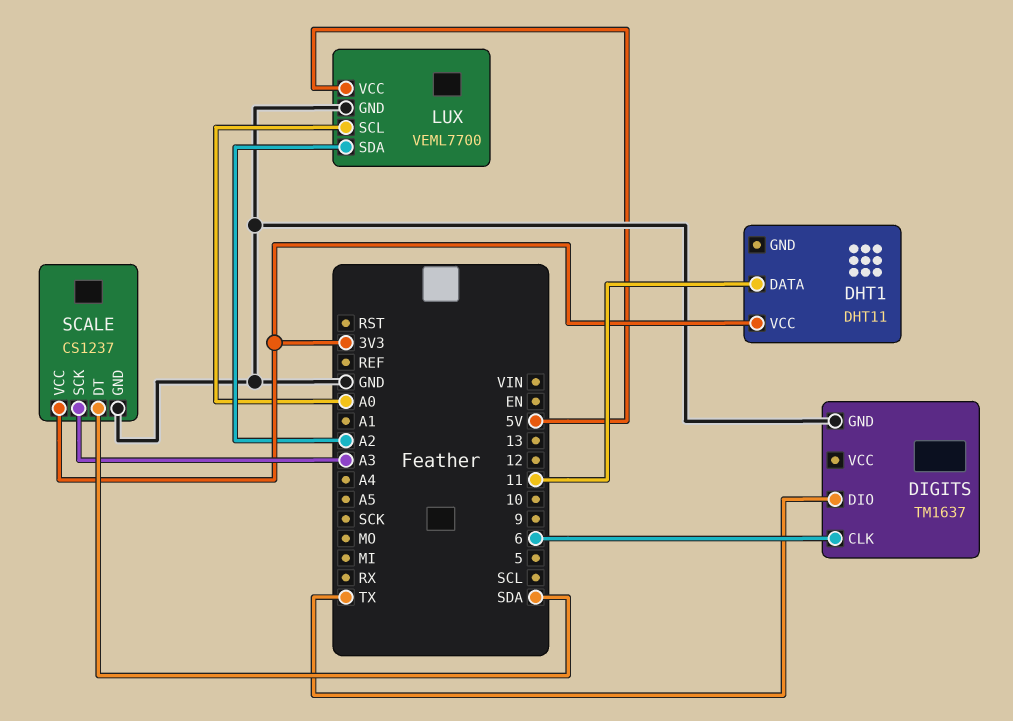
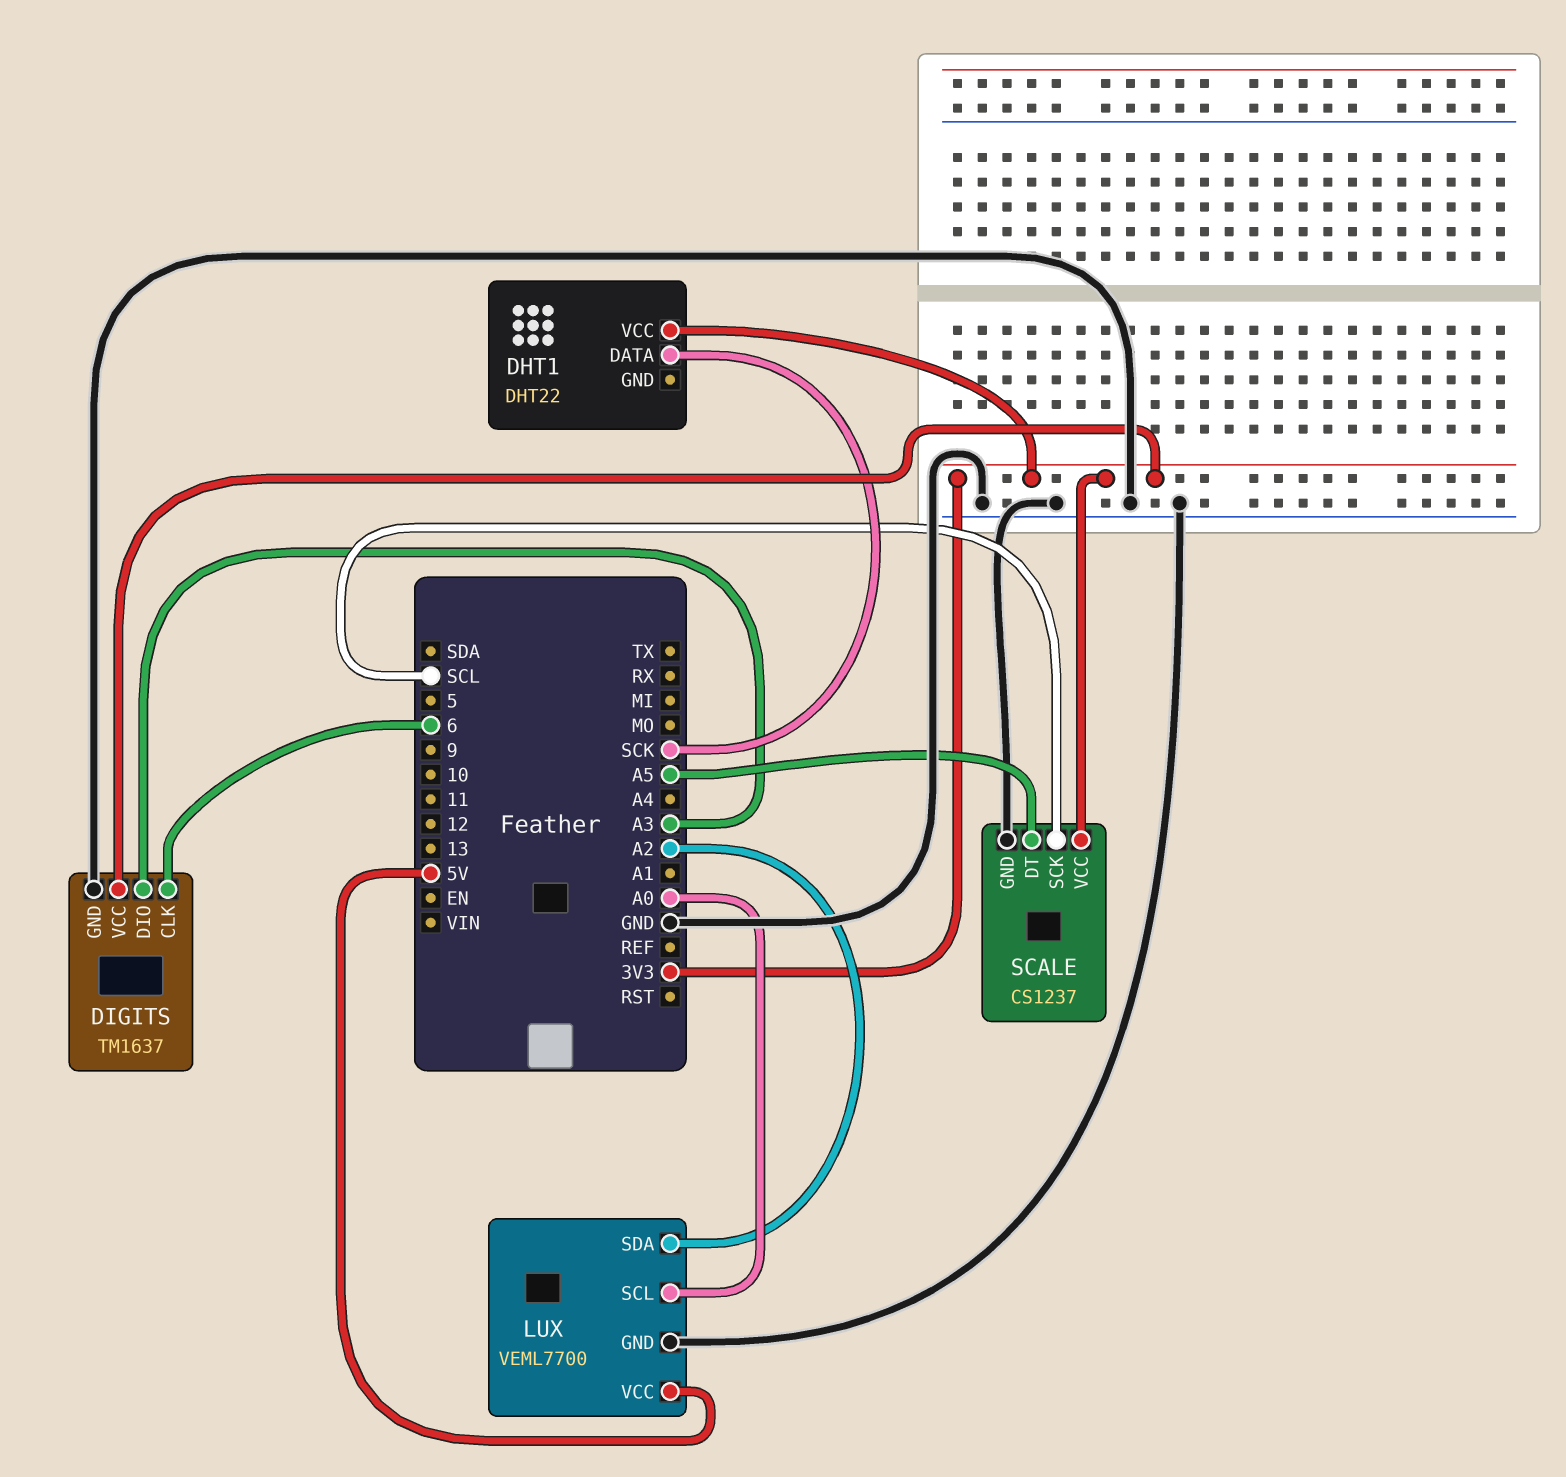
DHT1: DHT11 -> DHT22
DHT1 pin DATA: 11 -> SCK
DIGITS pin DIO: TX -> A3
DIGITS pin VCC: none -> 3V3
SCALE pin DT: SDA -> A5
SCALE pin SCK: A3 -> SCL

